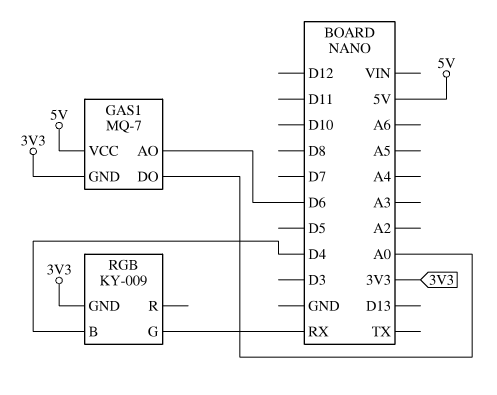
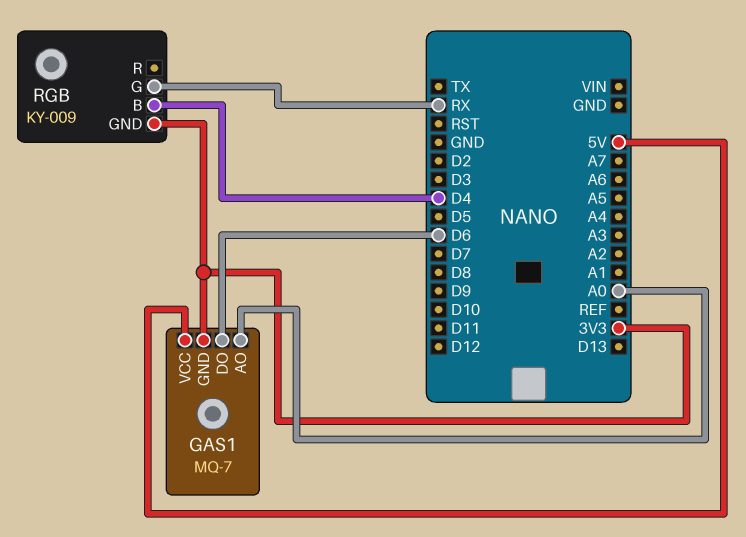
GAS1 pin AO: D6 -> A0
GAS1 pin DO: A0 -> D6

